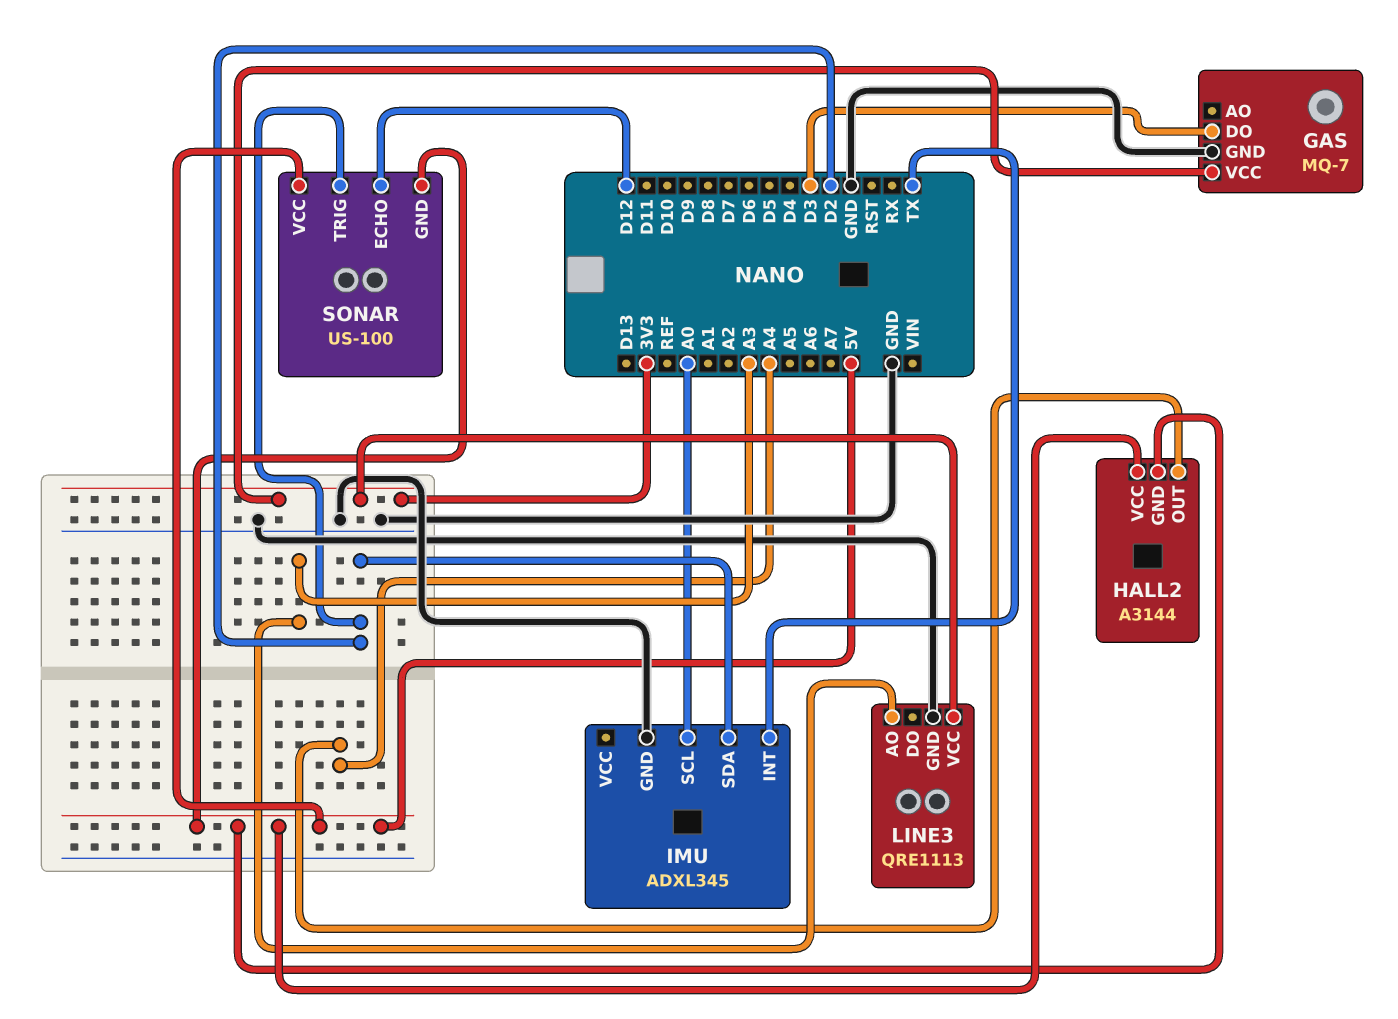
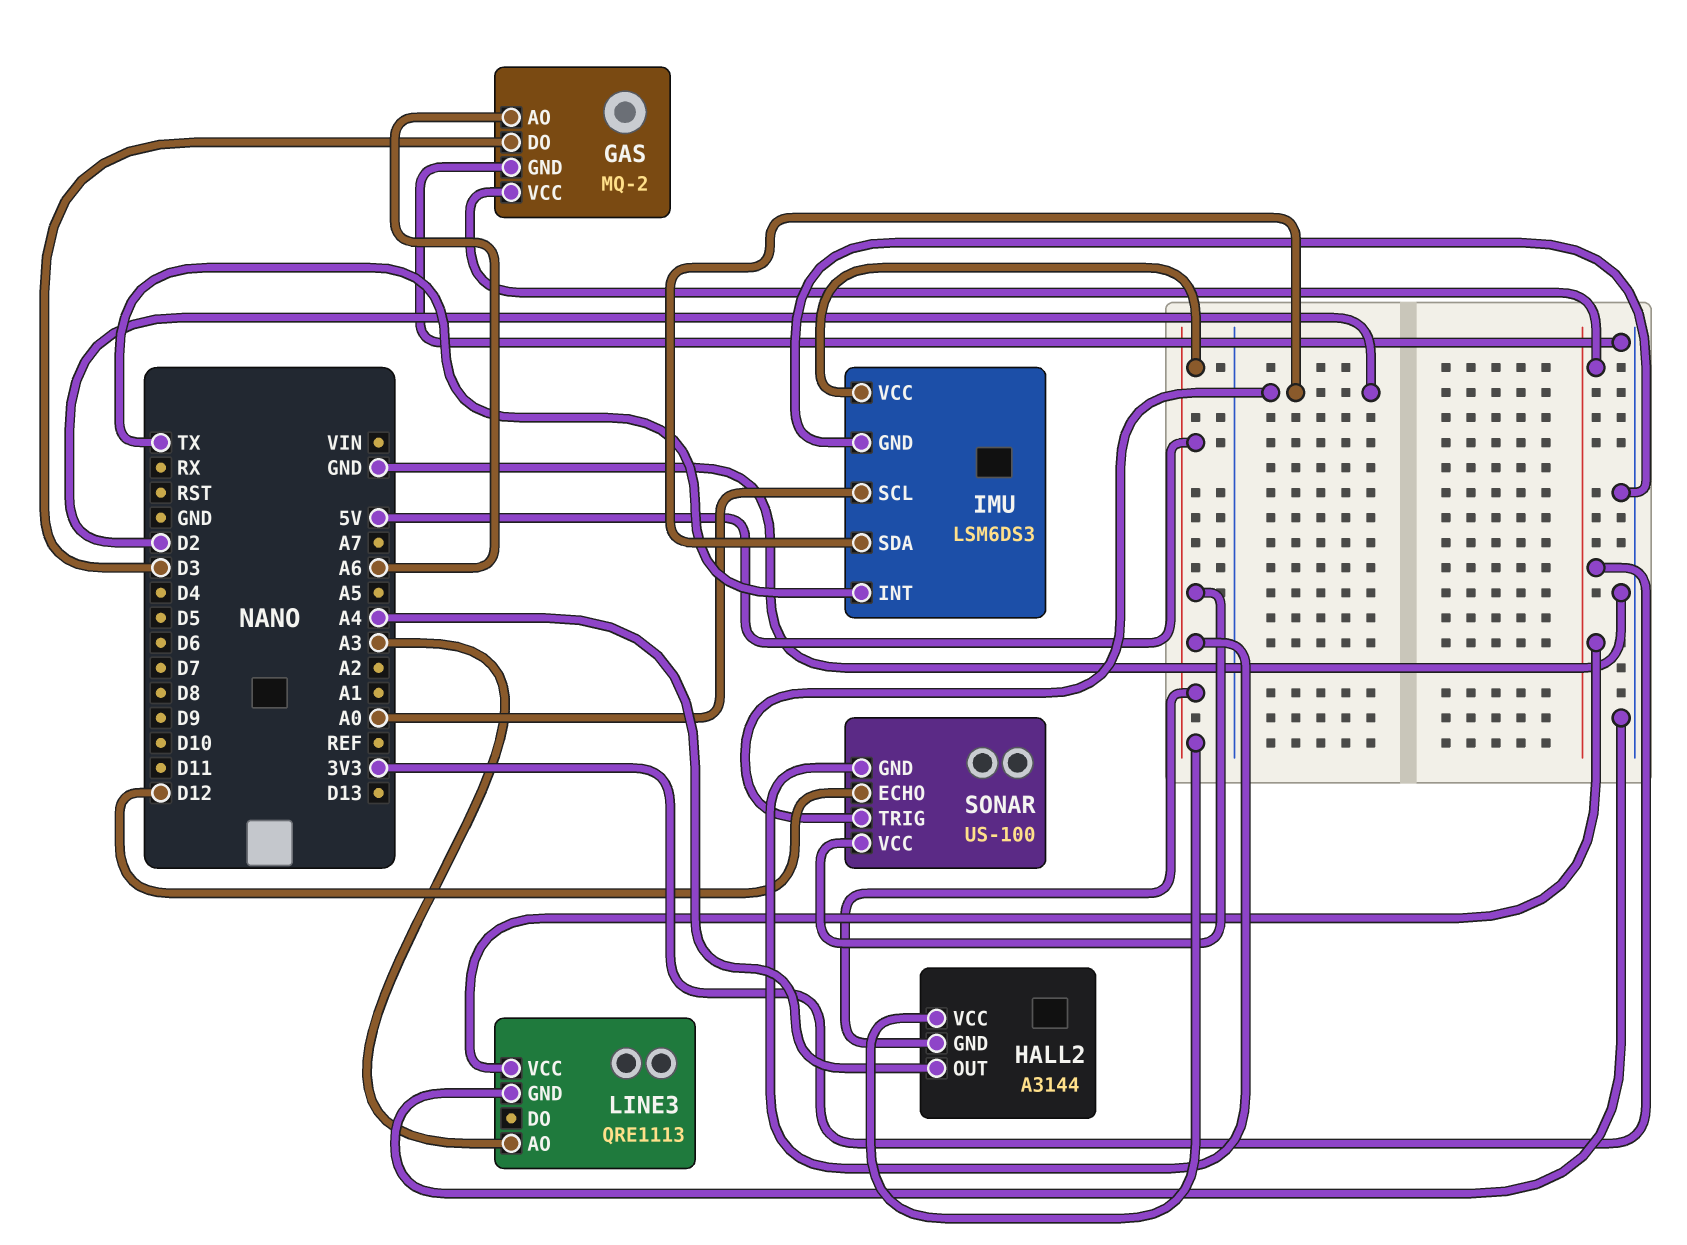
GAS: MQ-7 -> MQ-2
GAS pin AO: none -> A6
IMU: ADXL345 -> LSM6DS3
IMU pin VCC: none -> 5V

